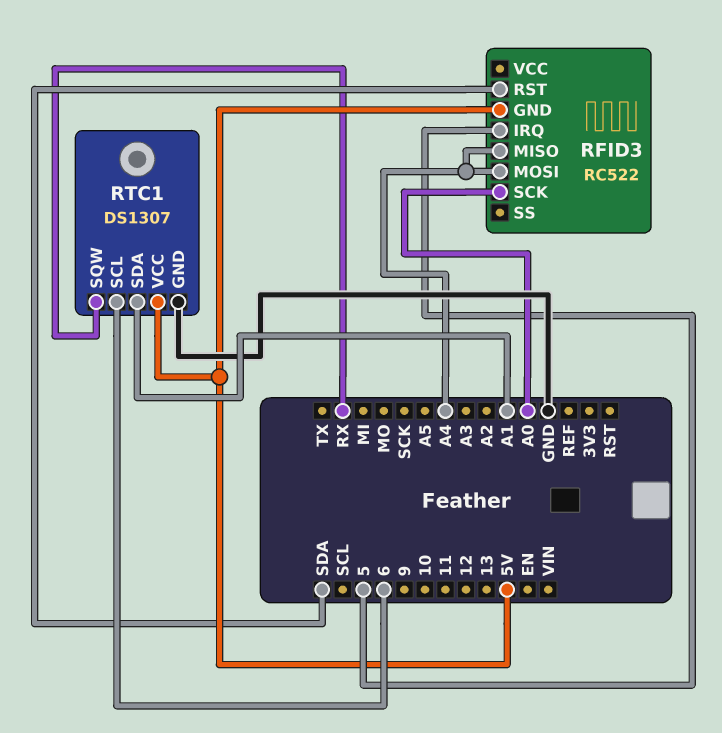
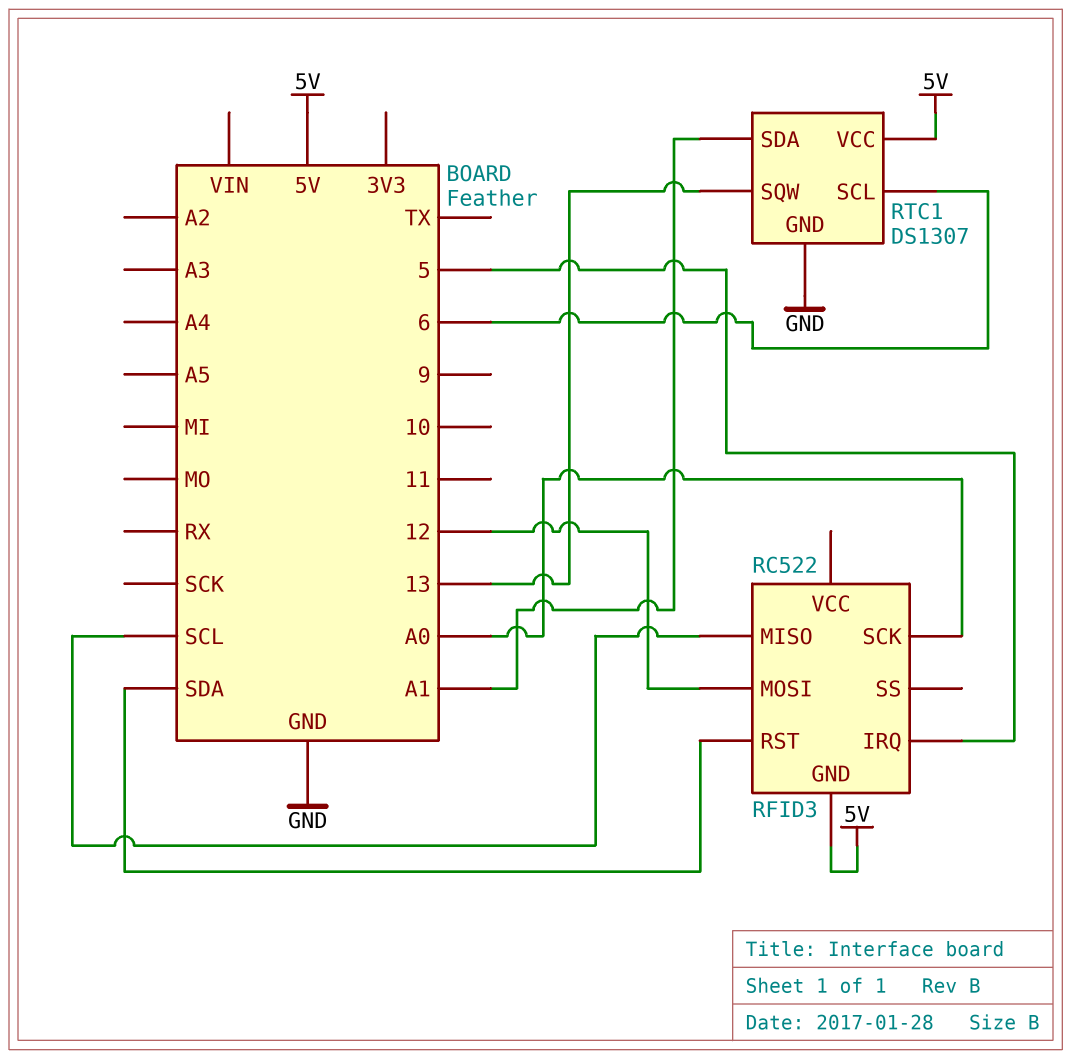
RFID3 pin MISO: A4 -> SCL
RFID3 pin MOSI: A4 -> 12
RTC1 pin SQW: RX -> 13

